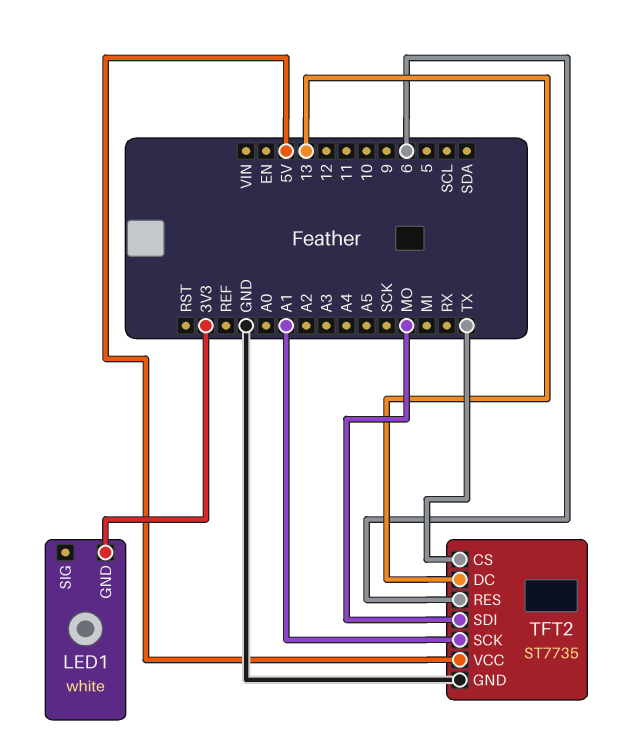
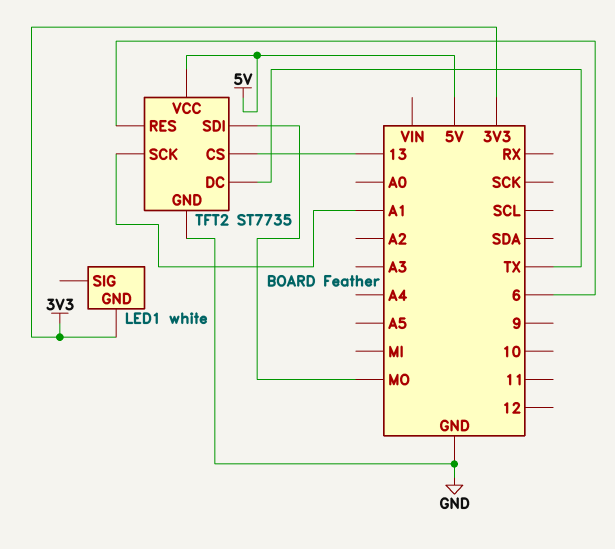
TFT2 pin CS: TX -> 13
TFT2 pin DC: 13 -> TX

